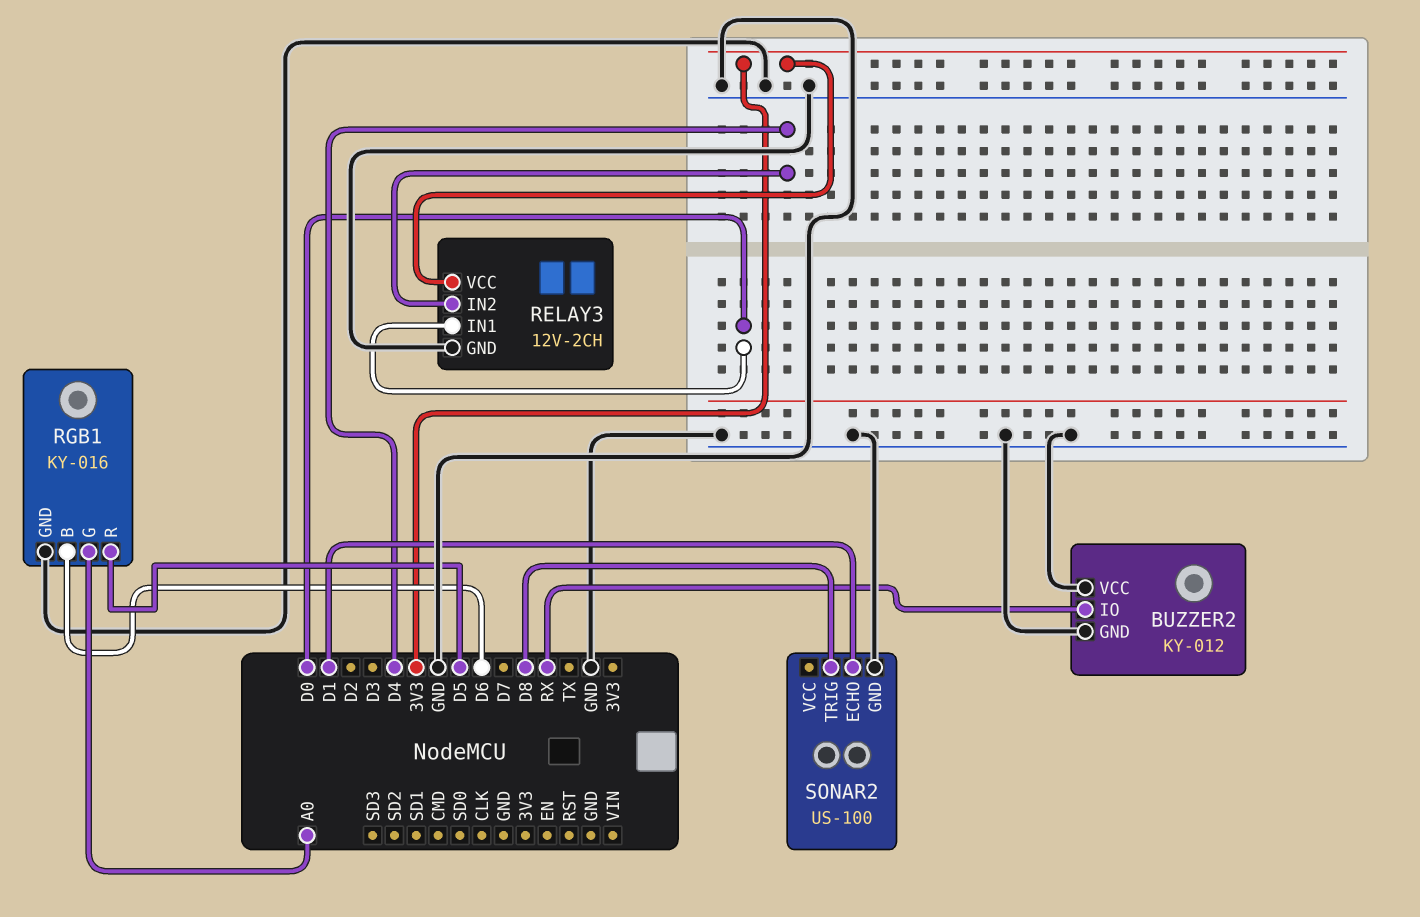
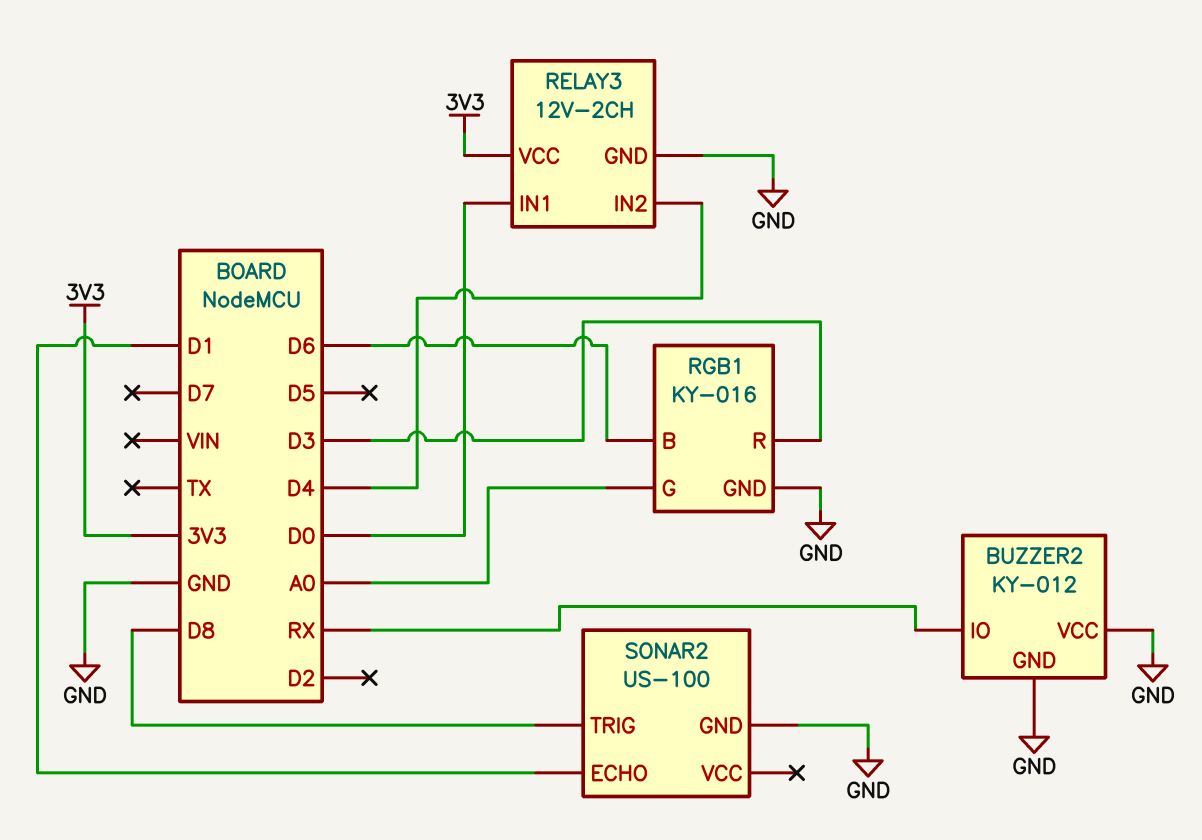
RGB1 pin R: D5 -> D3

